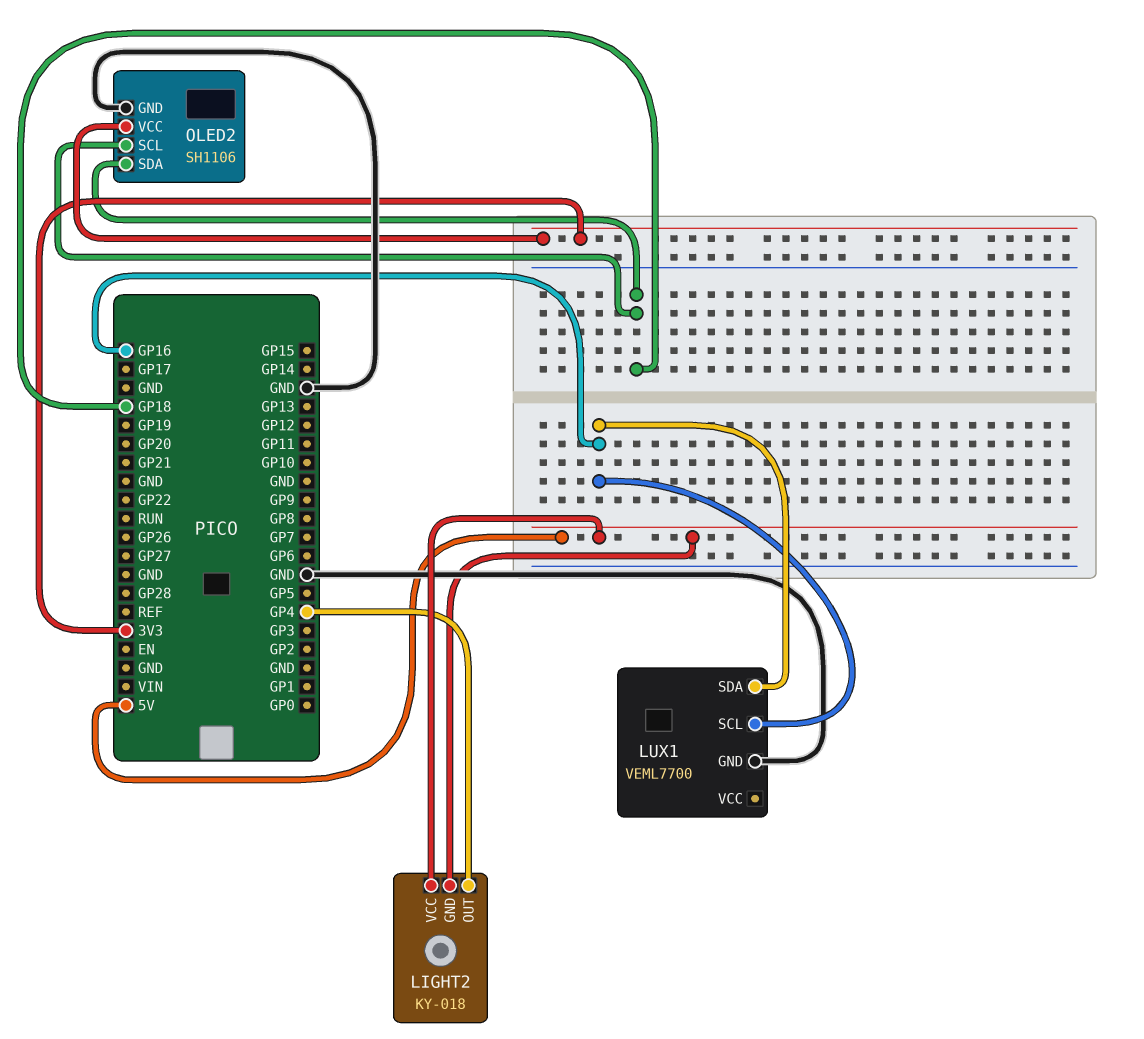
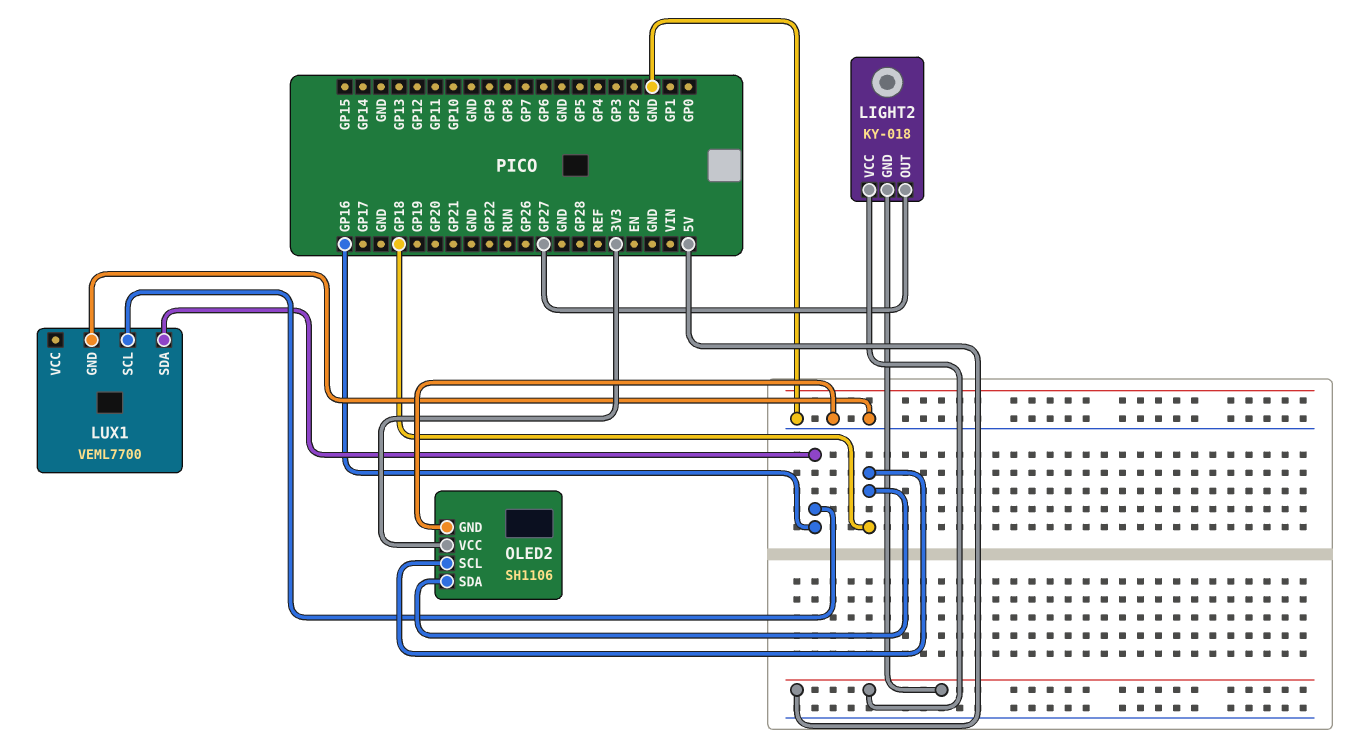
LIGHT2 pin OUT: GP4 -> GP27

